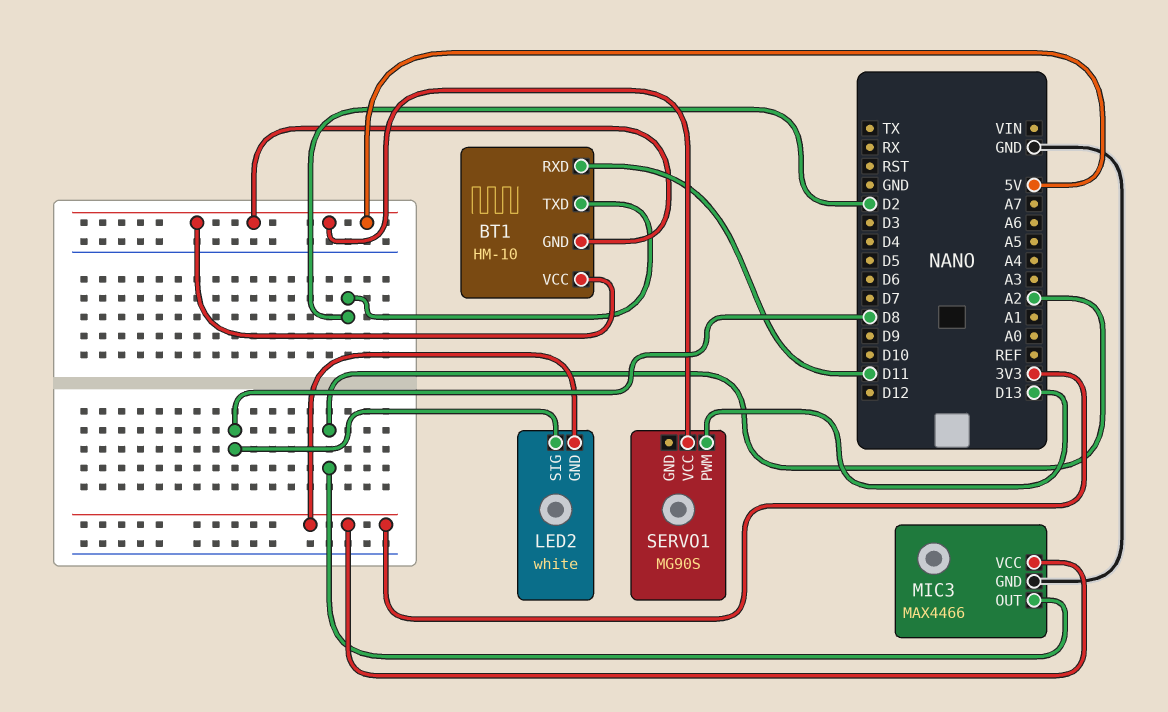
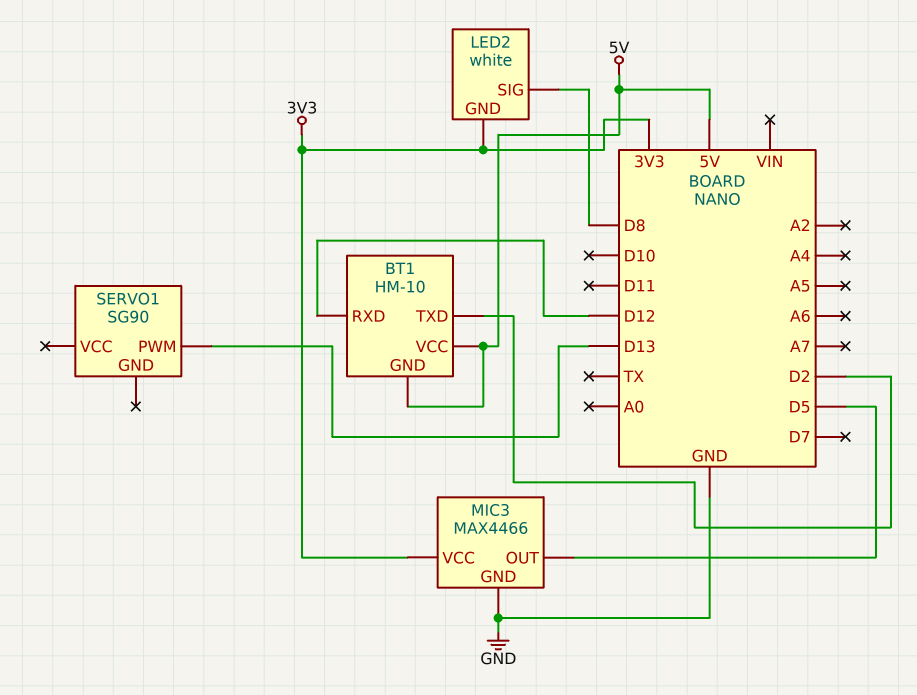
BT1 pin RXD: D11 -> D12
MIC3 pin OUT: A2 -> D5
SERVO1: MG90S -> SG90
SERVO1 pin VCC: 5V -> none

